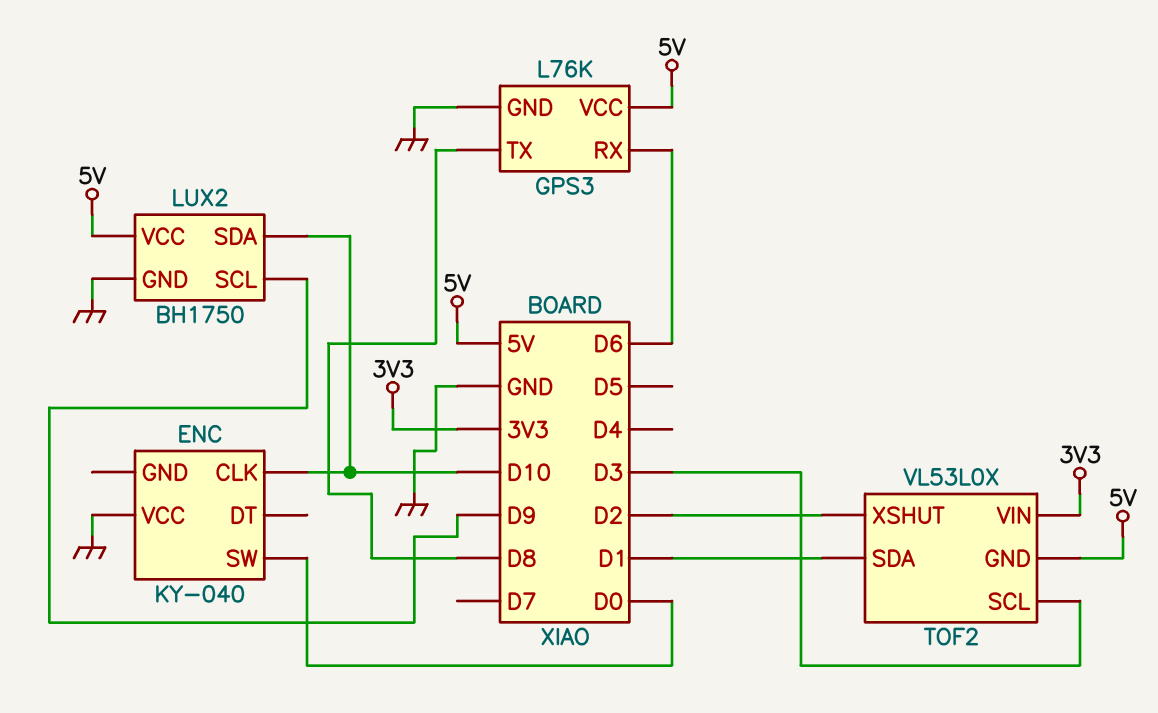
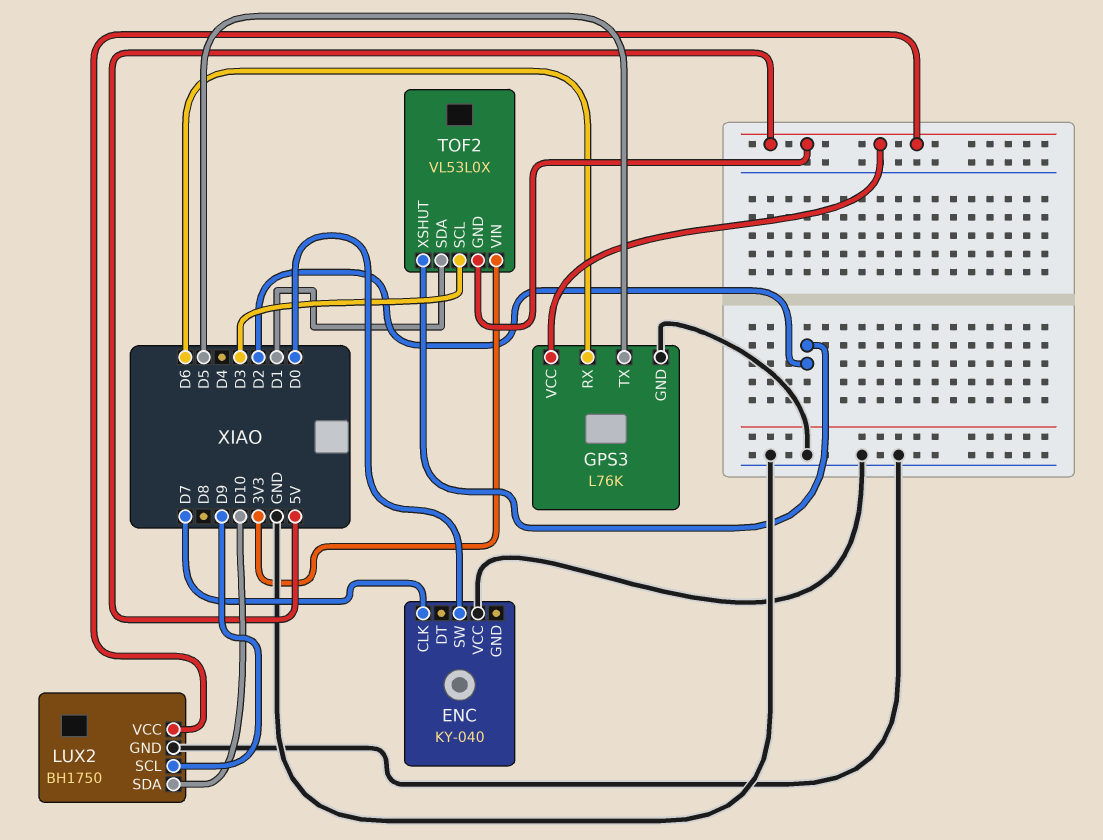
ENC pin CLK: D10 -> D7
GPS3 pin TX: D8 -> D5

